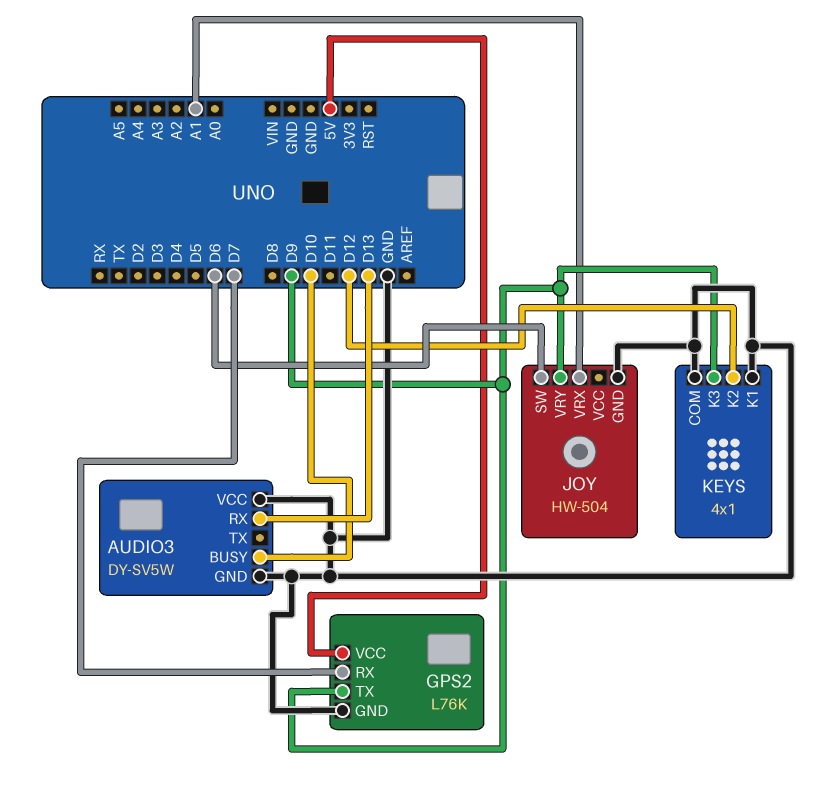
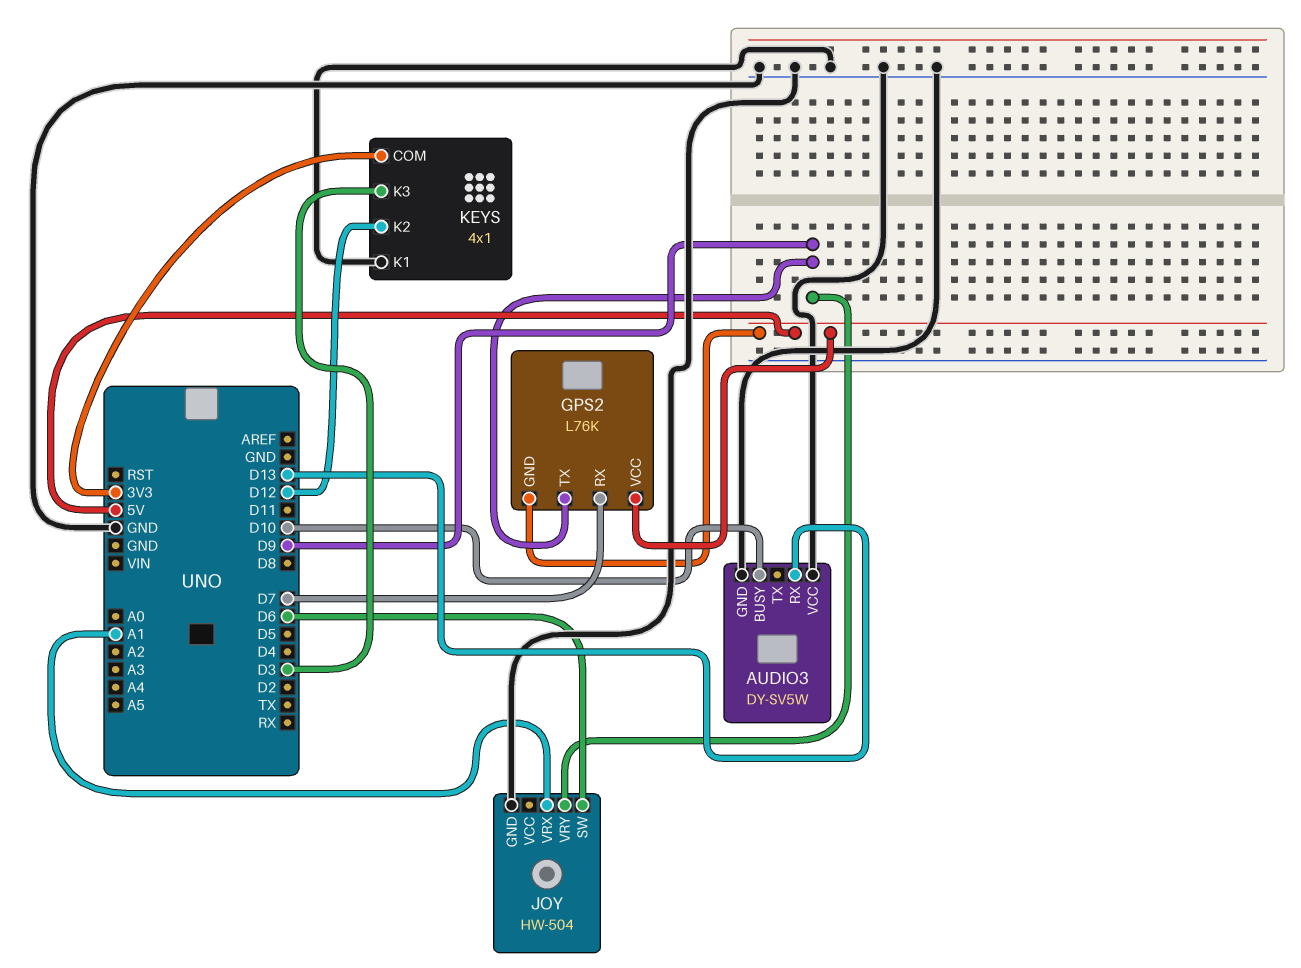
GPS2 pin GND: GND -> 5V
KEYS pin COM: GND -> 3V3
KEYS pin K3: D9 -> D3

